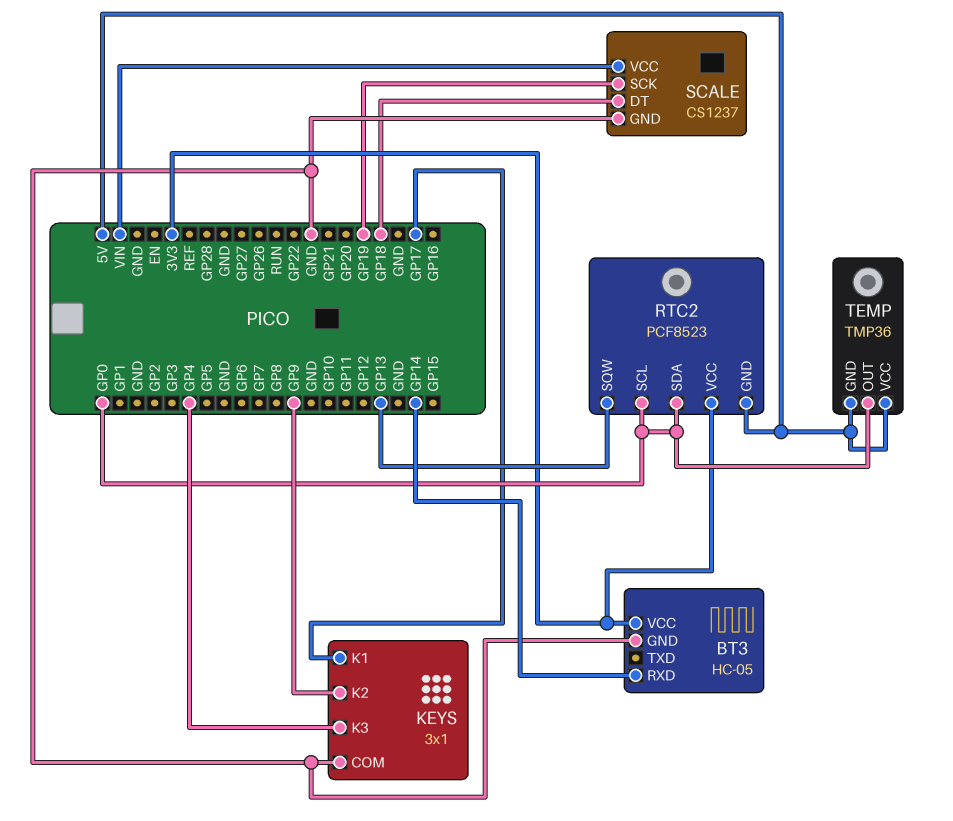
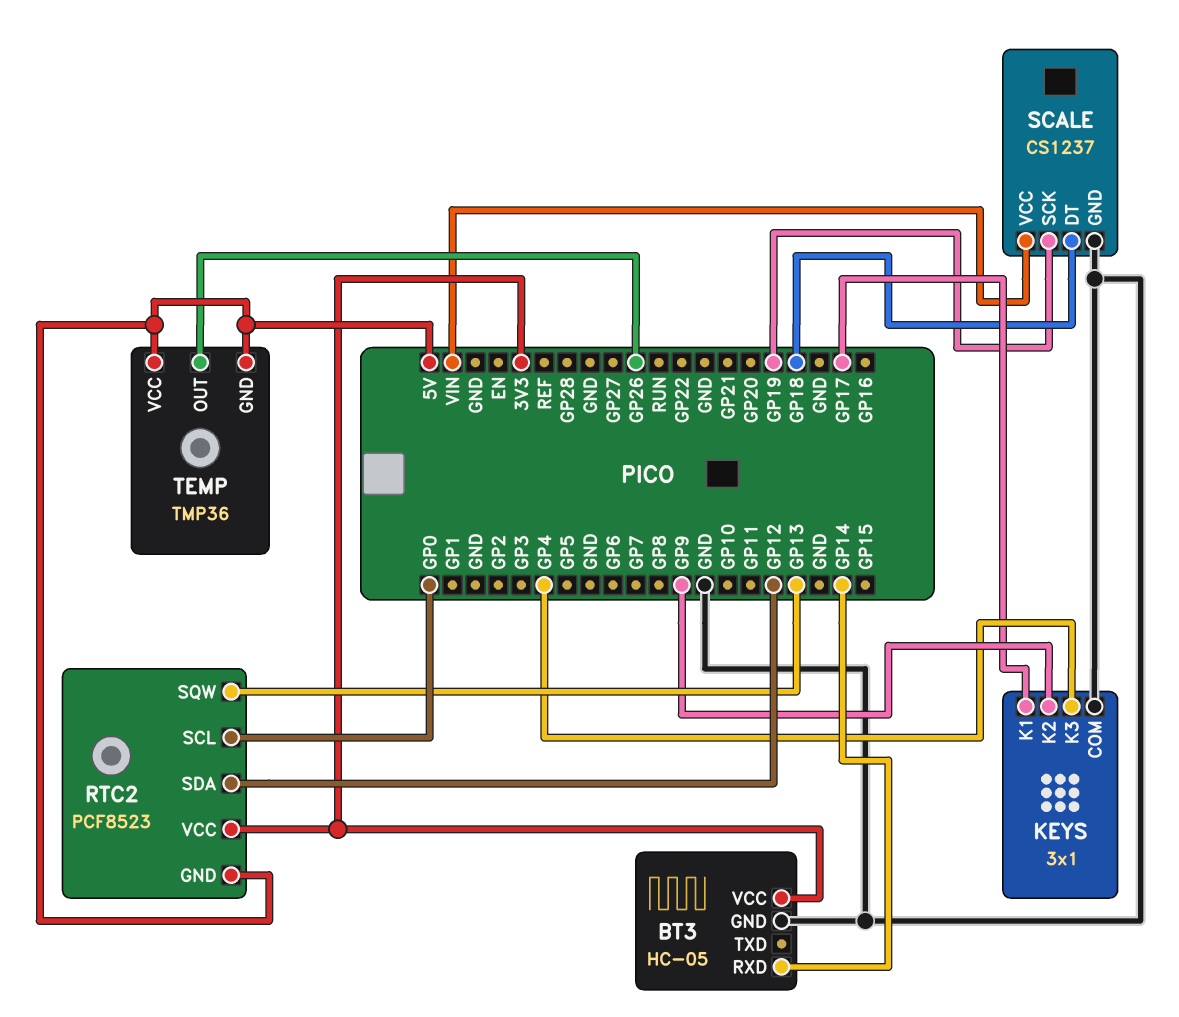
RTC2 pin SDA: GP0 -> GP12
TEMP pin OUT: GP0 -> GP26

